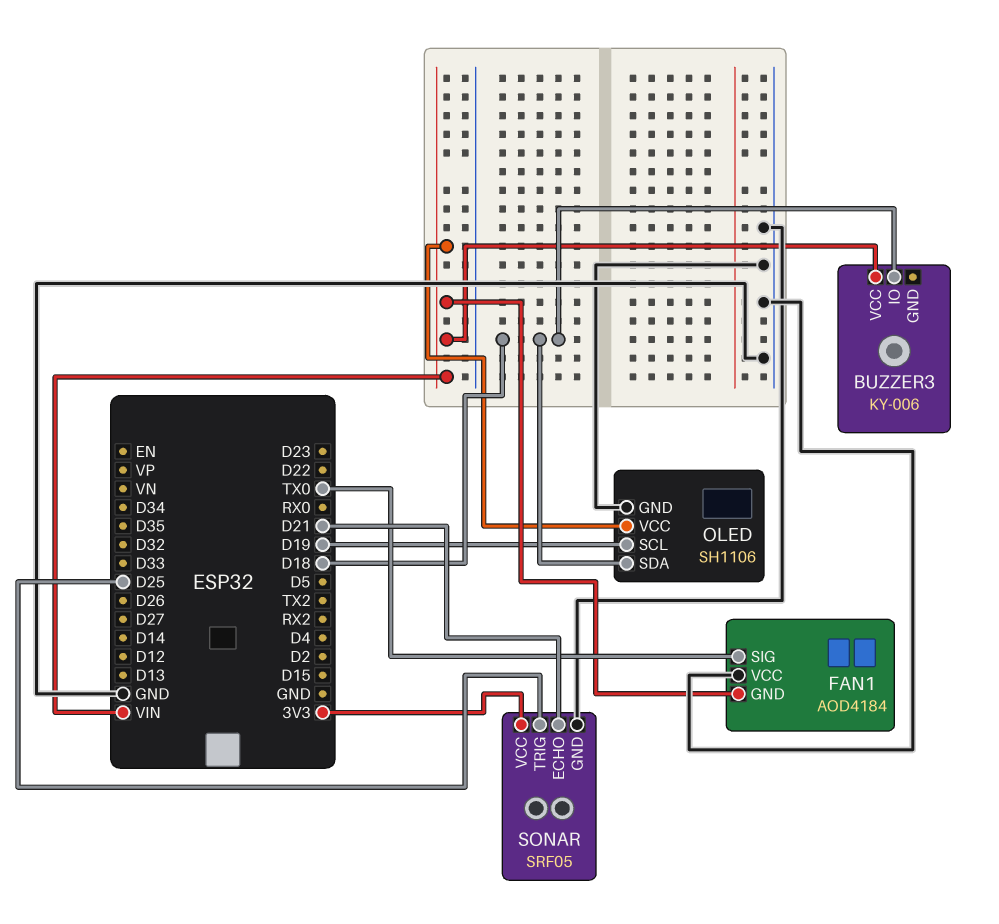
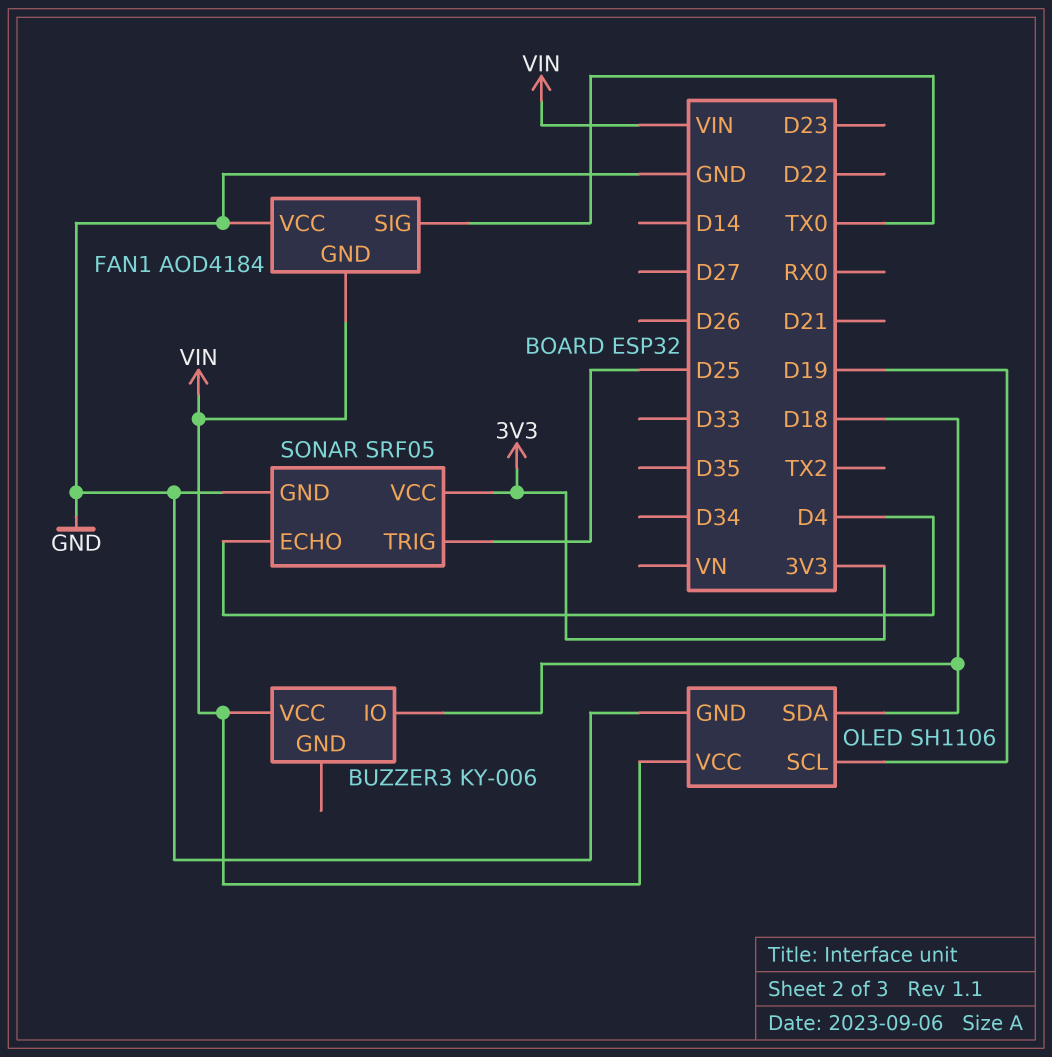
SONAR pin ECHO: D21 -> D4

